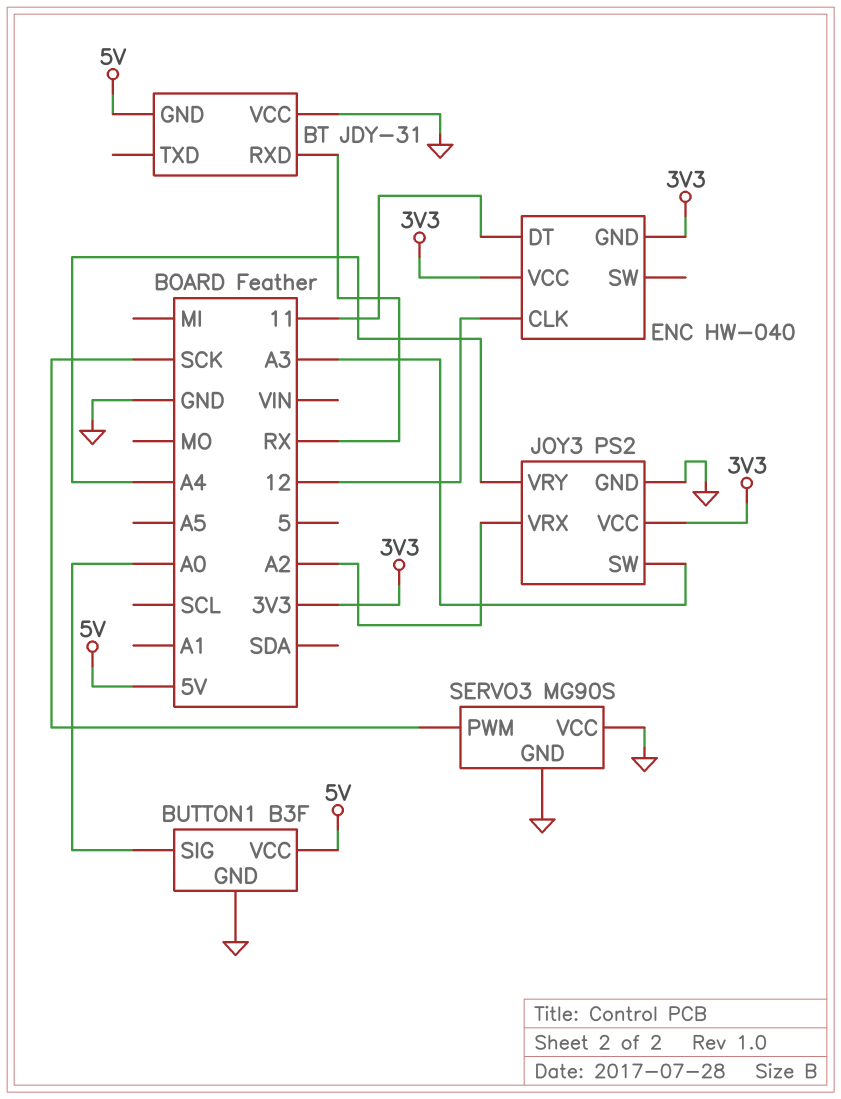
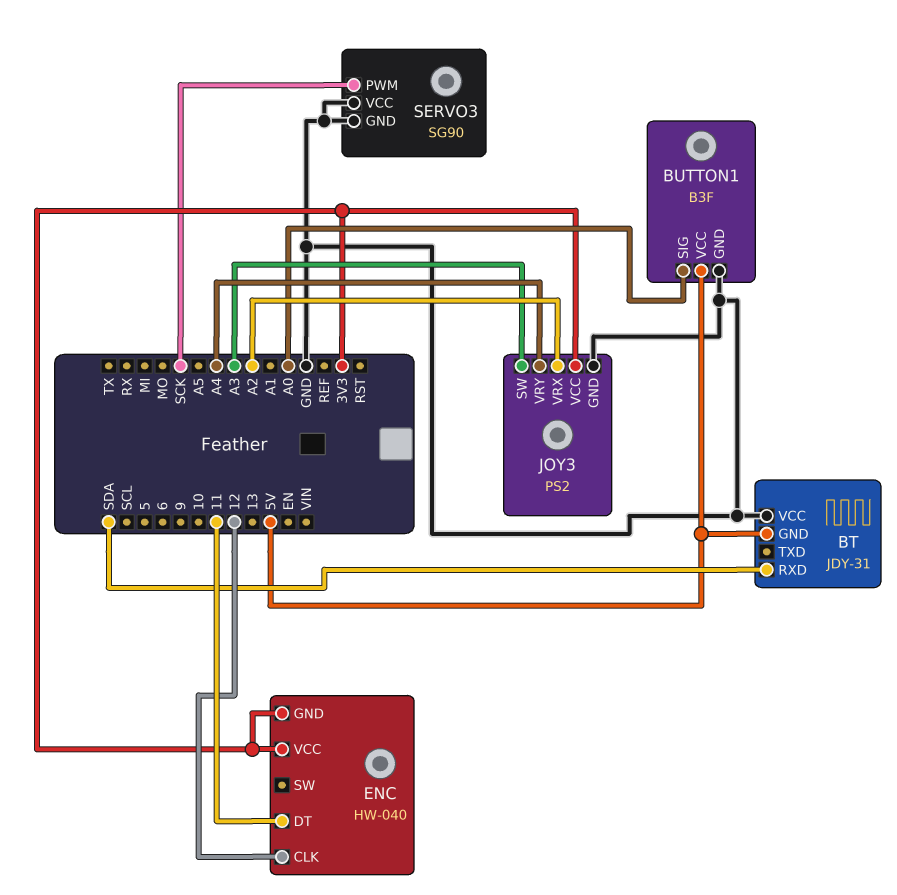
BT pin RXD: RX -> SDA
SERVO3: MG90S -> SG90

